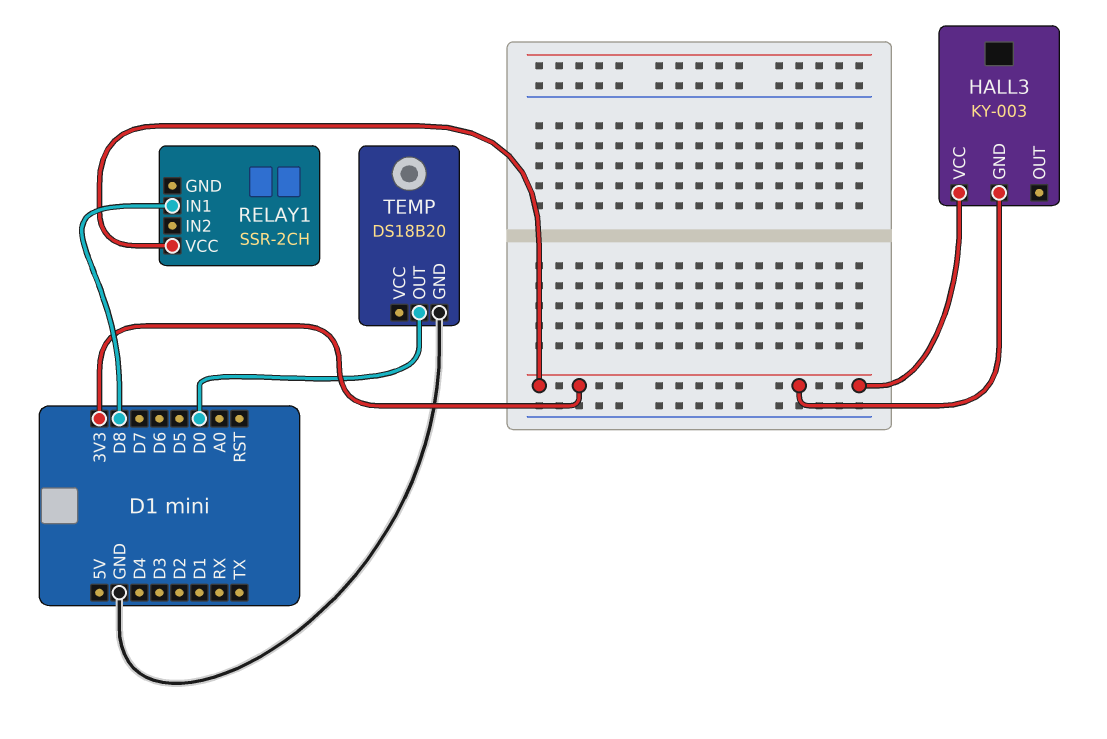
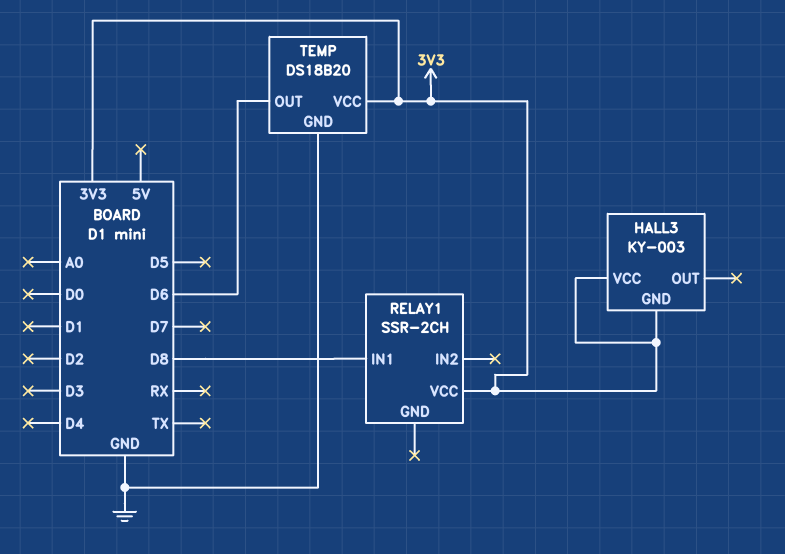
TEMP pin OUT: D0 -> D6
TEMP pin VCC: none -> 3V3

